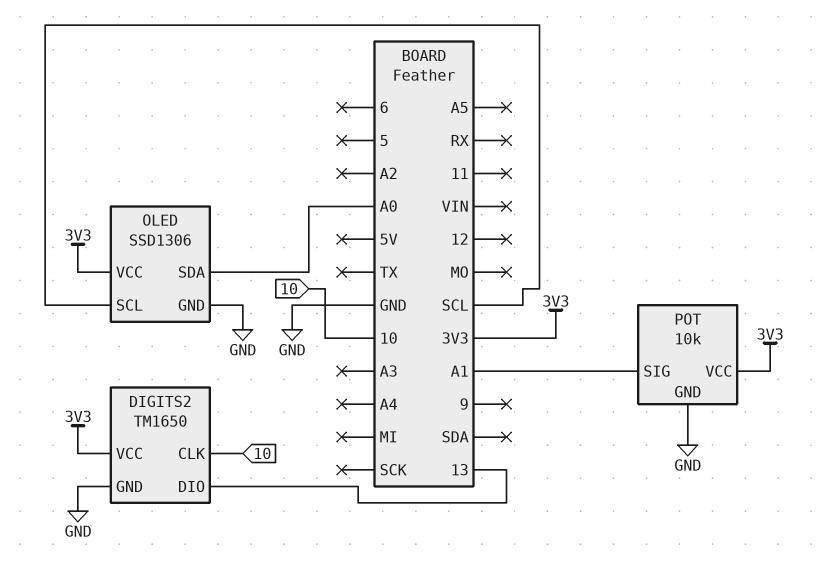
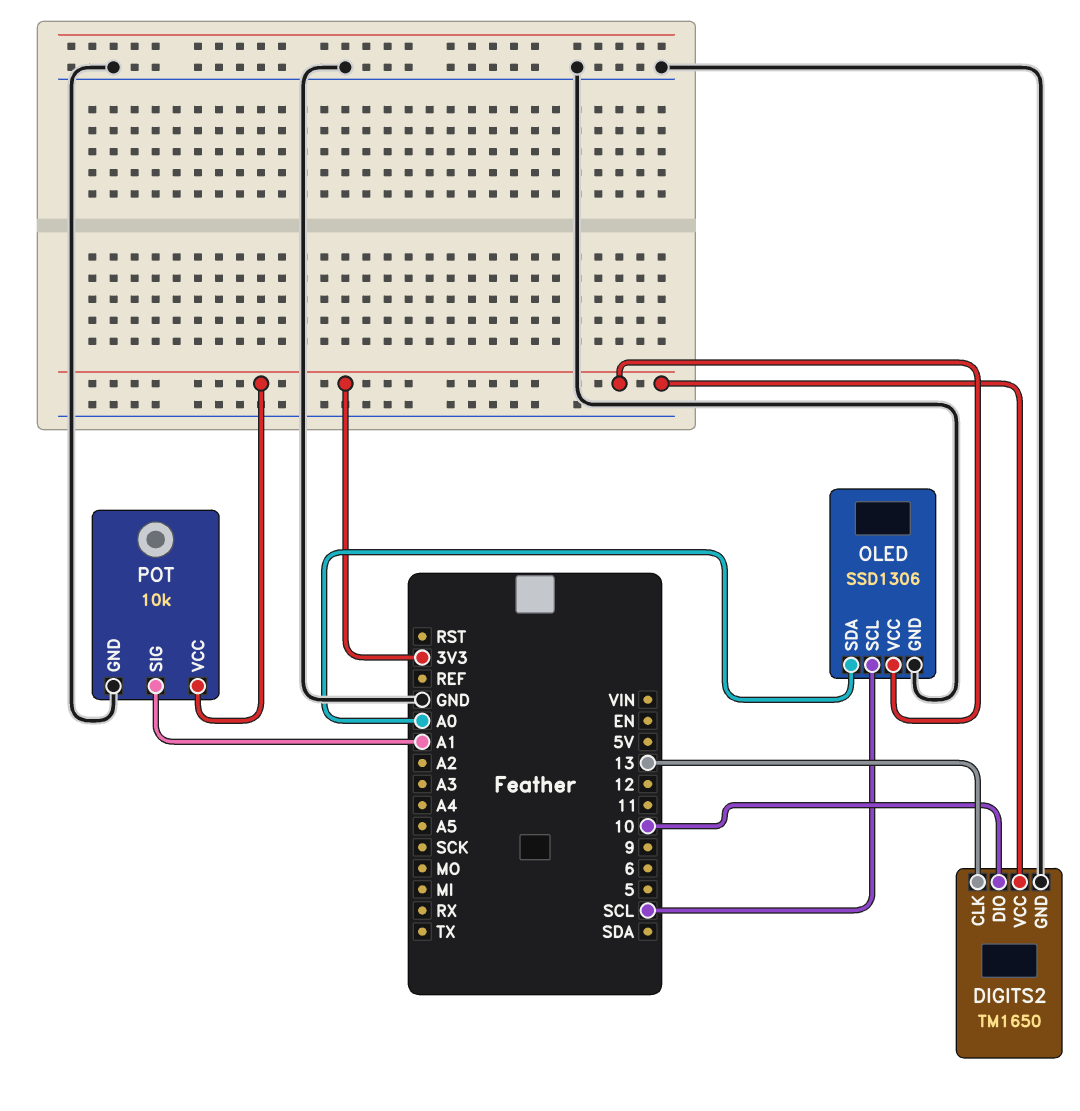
DIGITS2 pin CLK: 10 -> 13
DIGITS2 pin DIO: 13 -> 10

